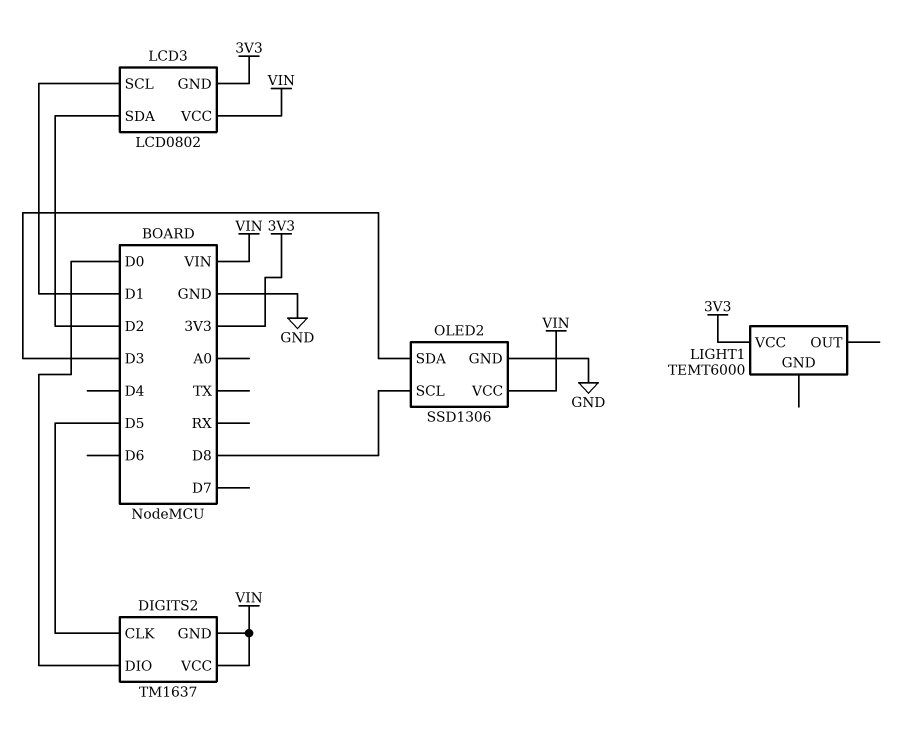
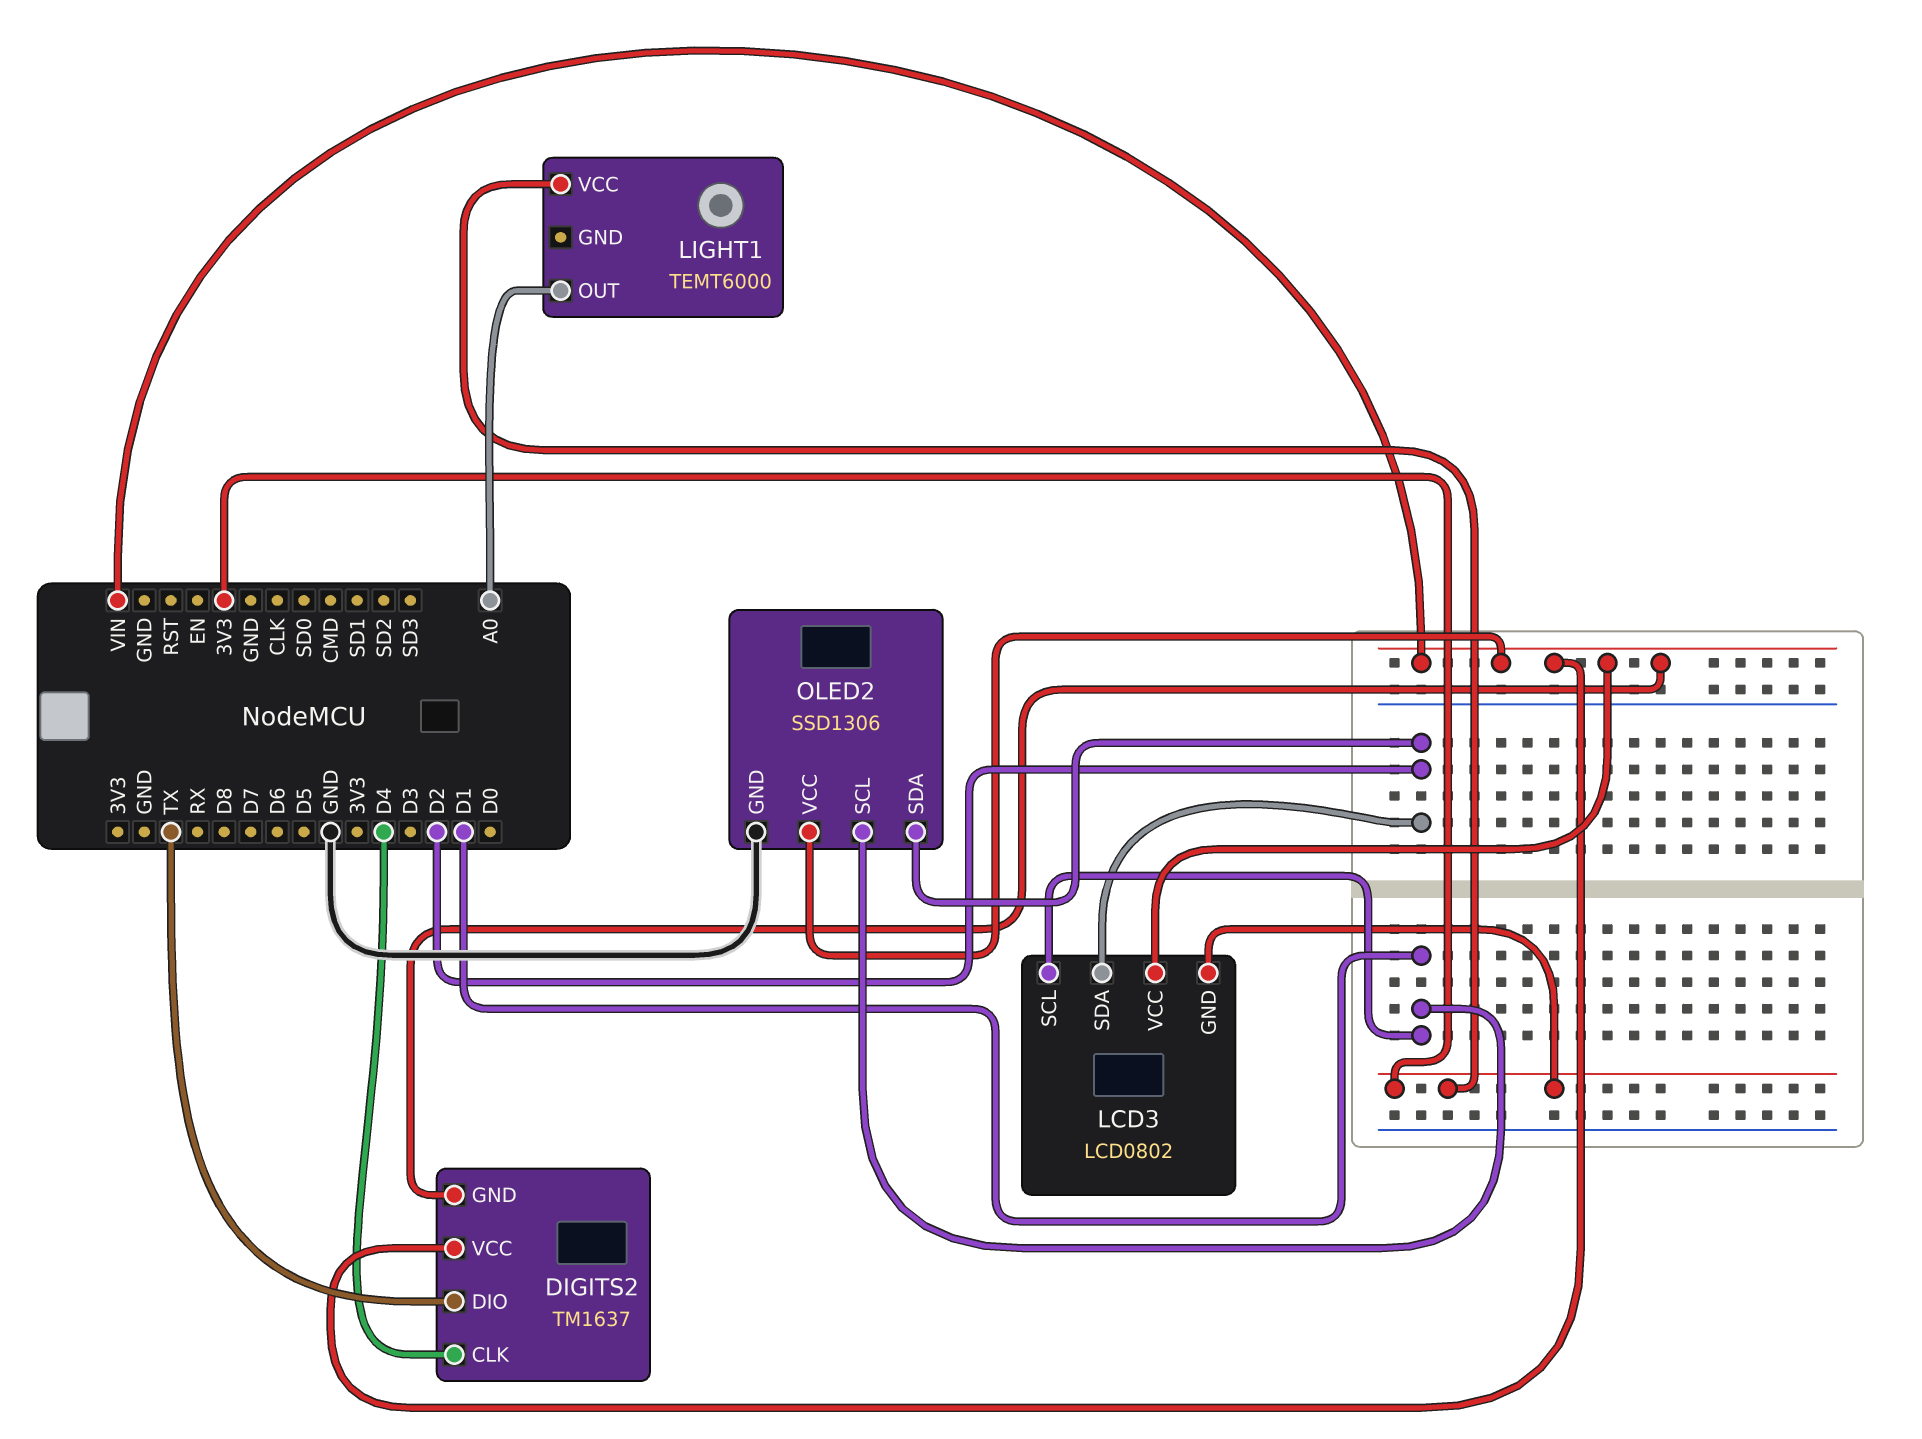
DIGITS2 pin CLK: D5 -> D4
DIGITS2 pin DIO: D0 -> TX
LIGHT1 pin OUT: none -> A0
OLED2 pin SCL: D8 -> D1
OLED2 pin SDA: D3 -> D2

